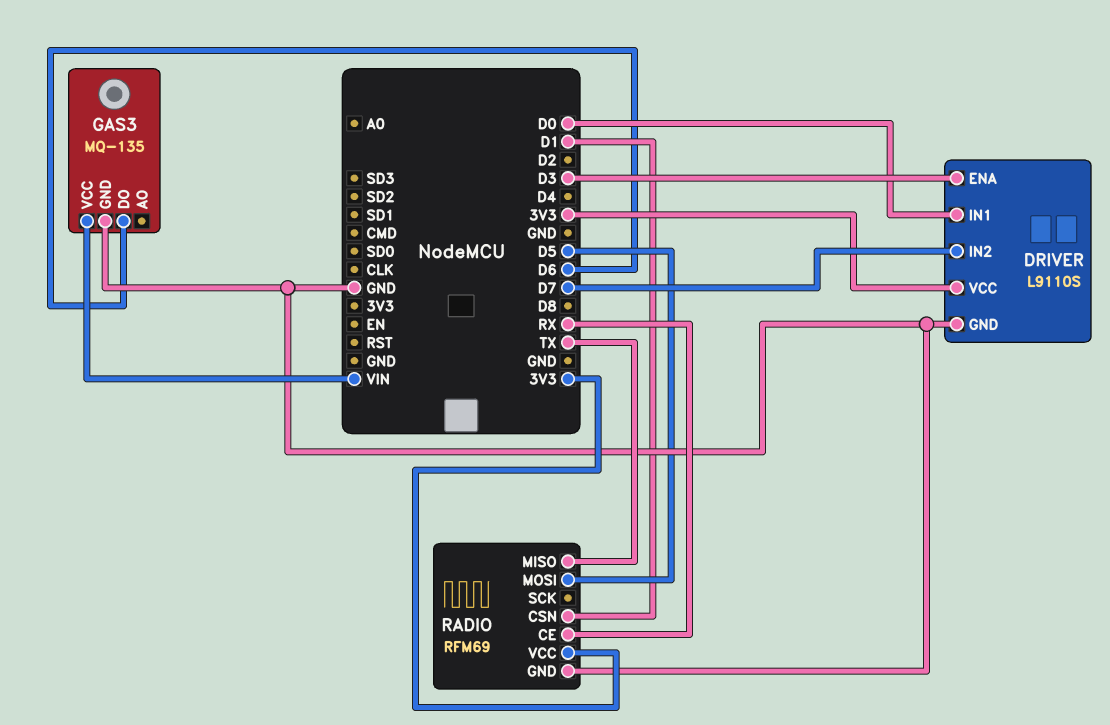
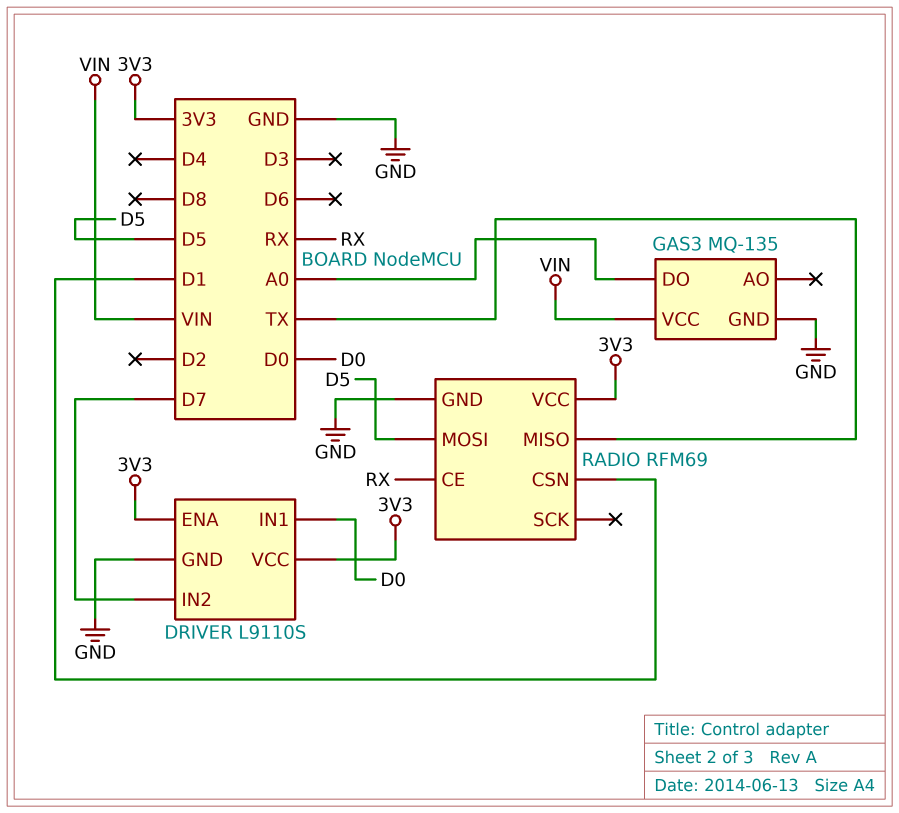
DRIVER pin ENA: D3 -> 3V3
GAS3 pin DO: D6 -> A0

